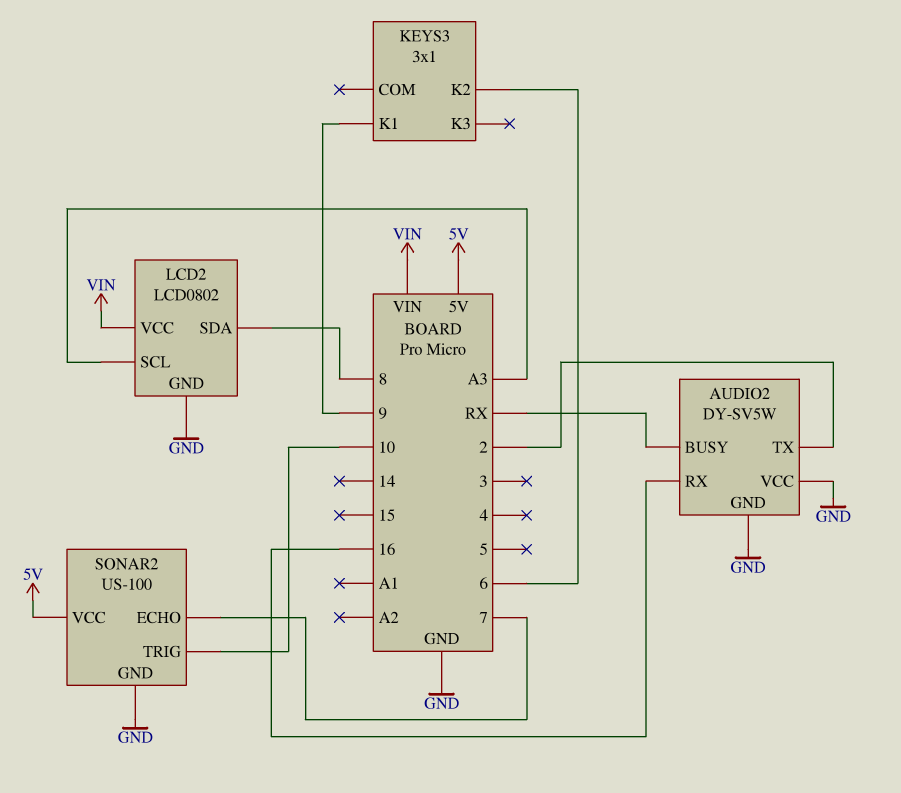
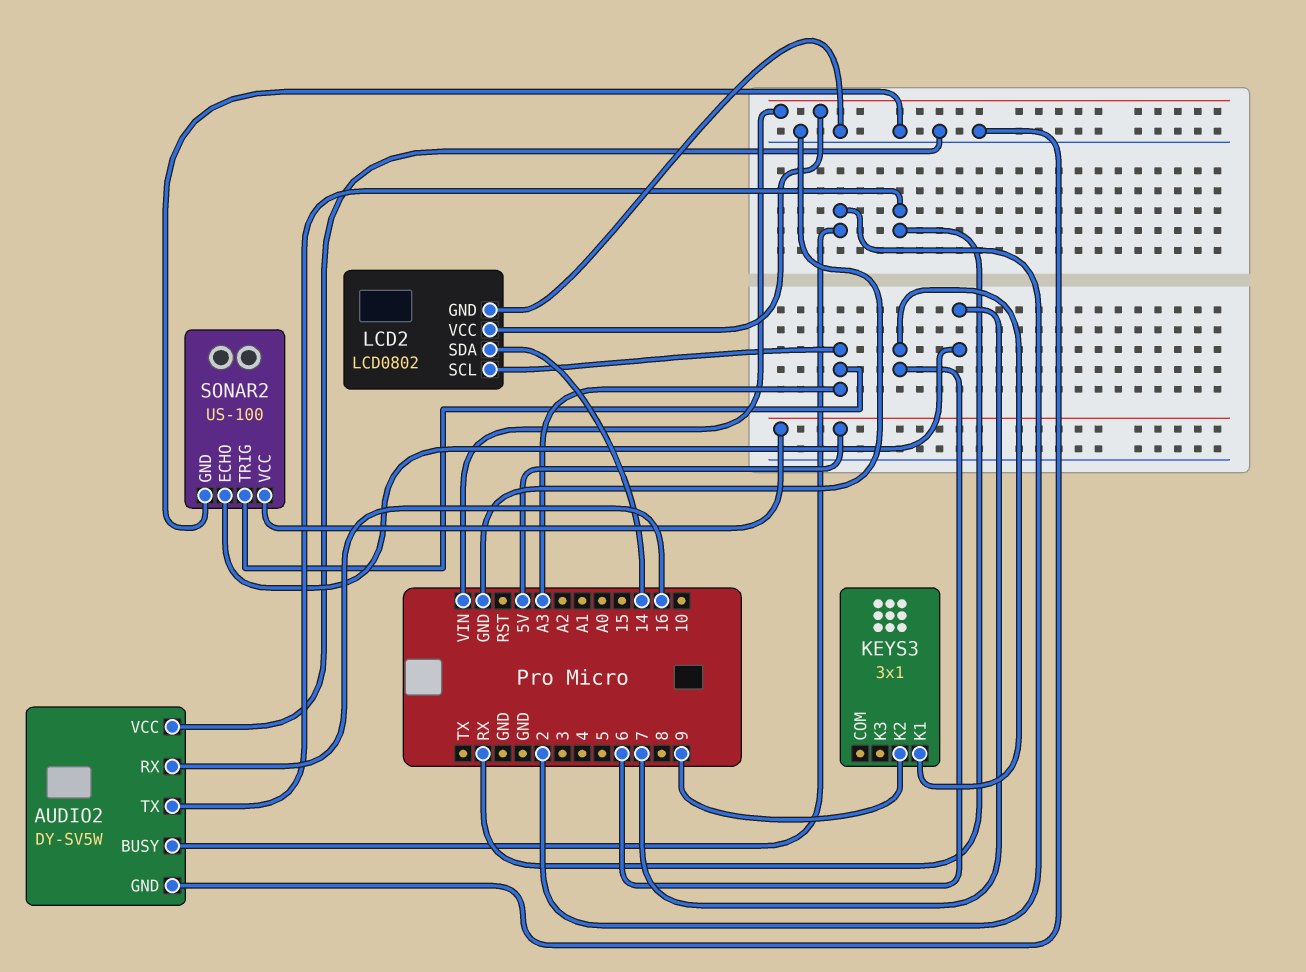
AUDIO2 pin BUSY: RX -> 2
AUDIO2 pin TX: 2 -> RX
KEYS3 pin K1: 9 -> 6
KEYS3 pin K2: 6 -> 9
LCD2 pin SDA: 8 -> 14
SONAR2 pin TRIG: 10 -> A3

